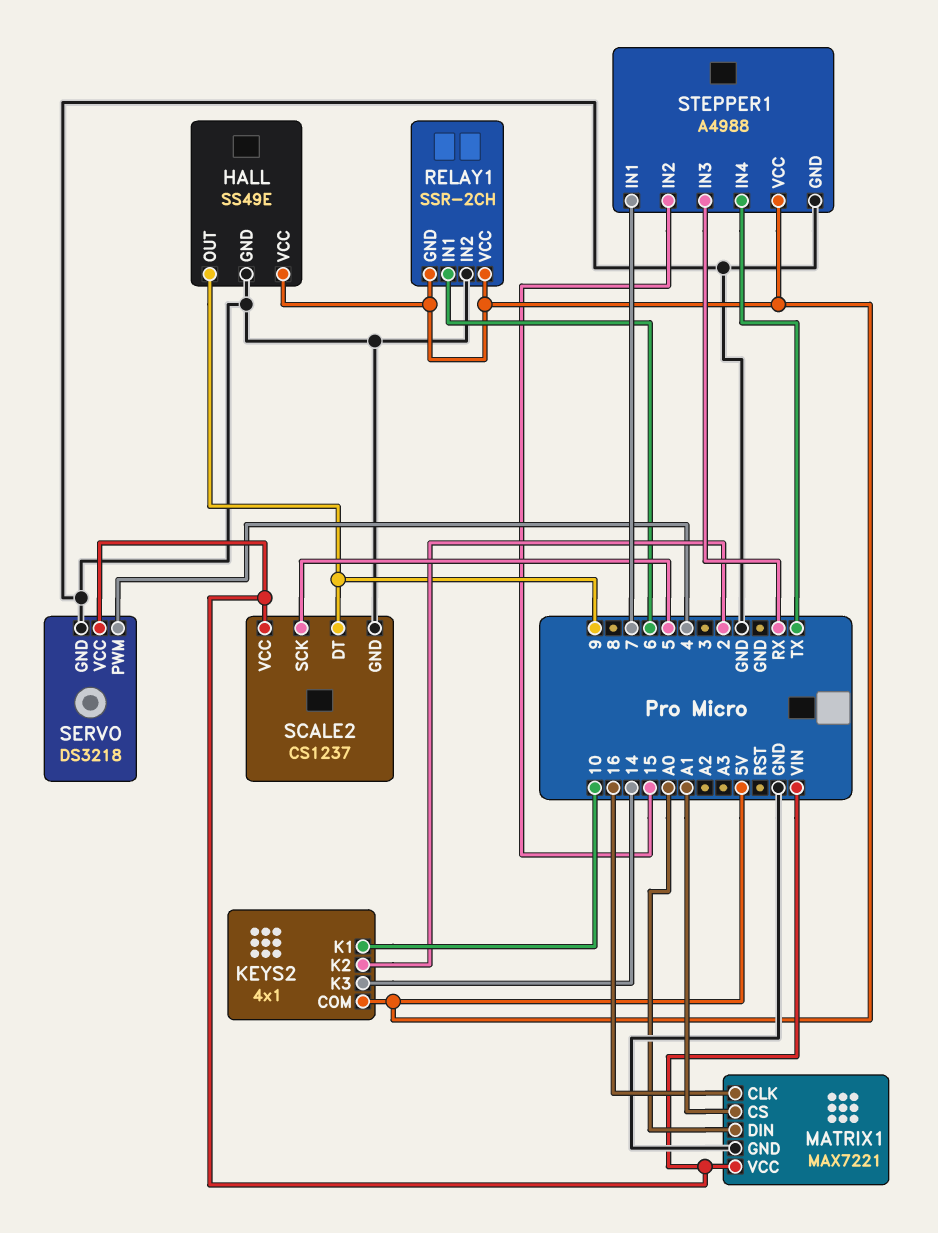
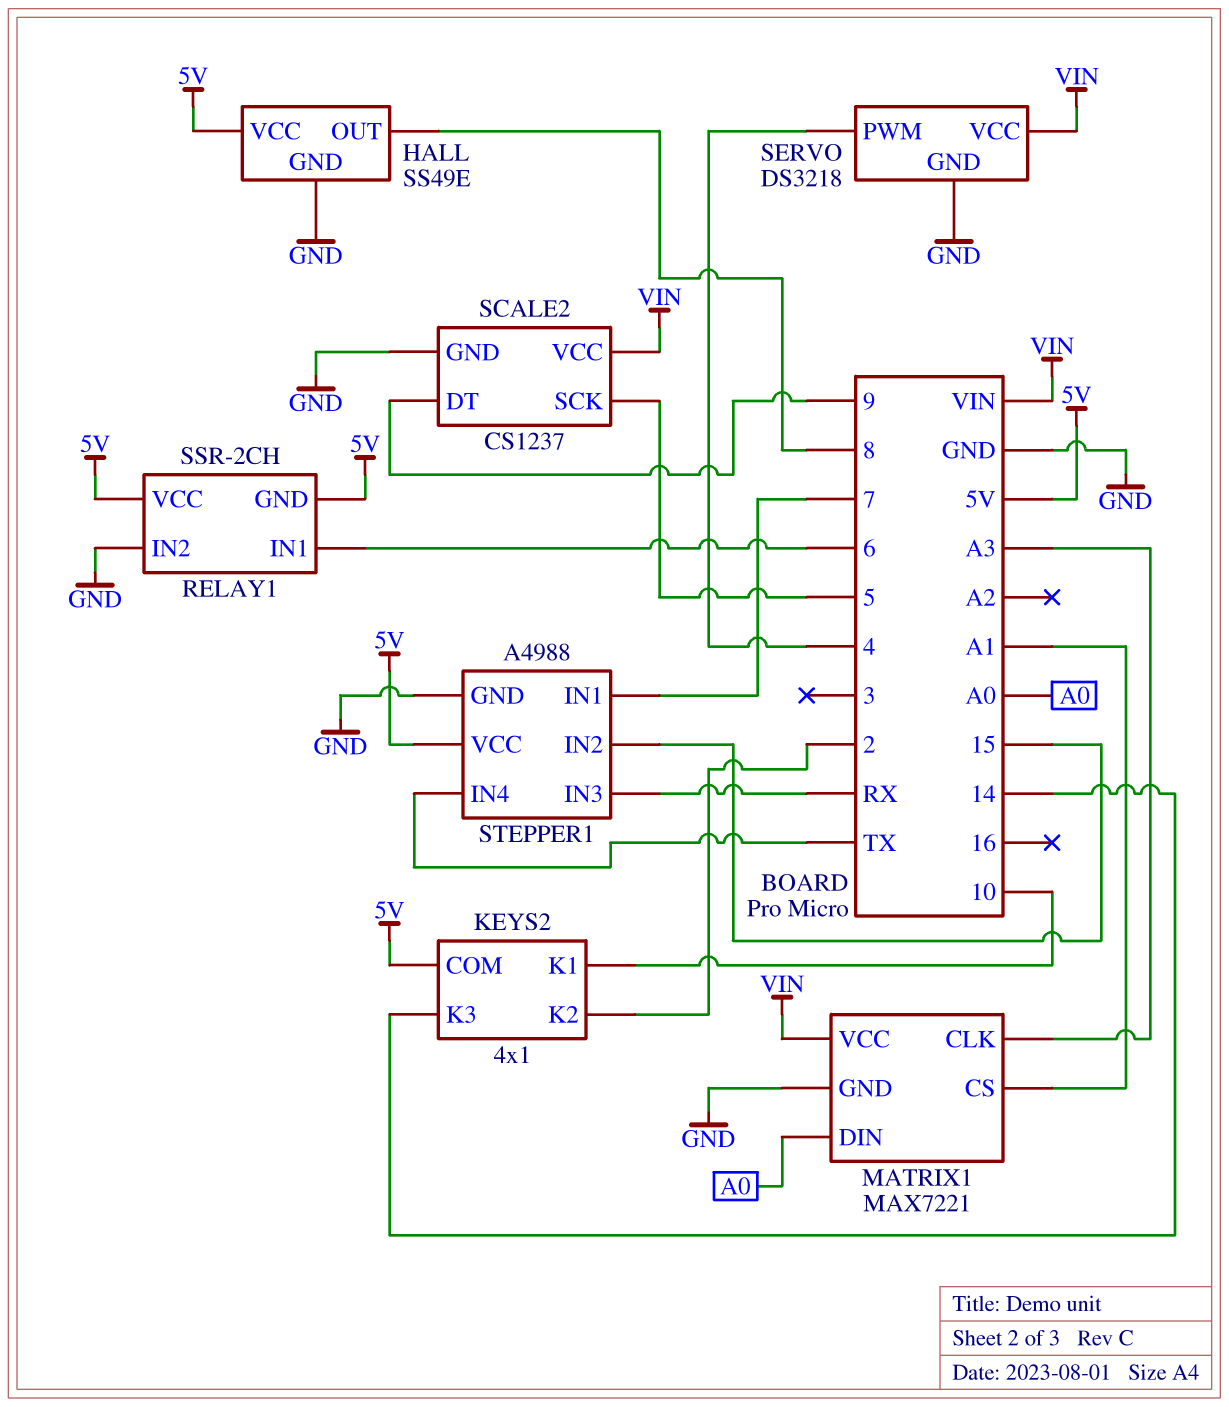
HALL pin OUT: 9 -> 8
MATRIX1 pin CLK: 16 -> A3

